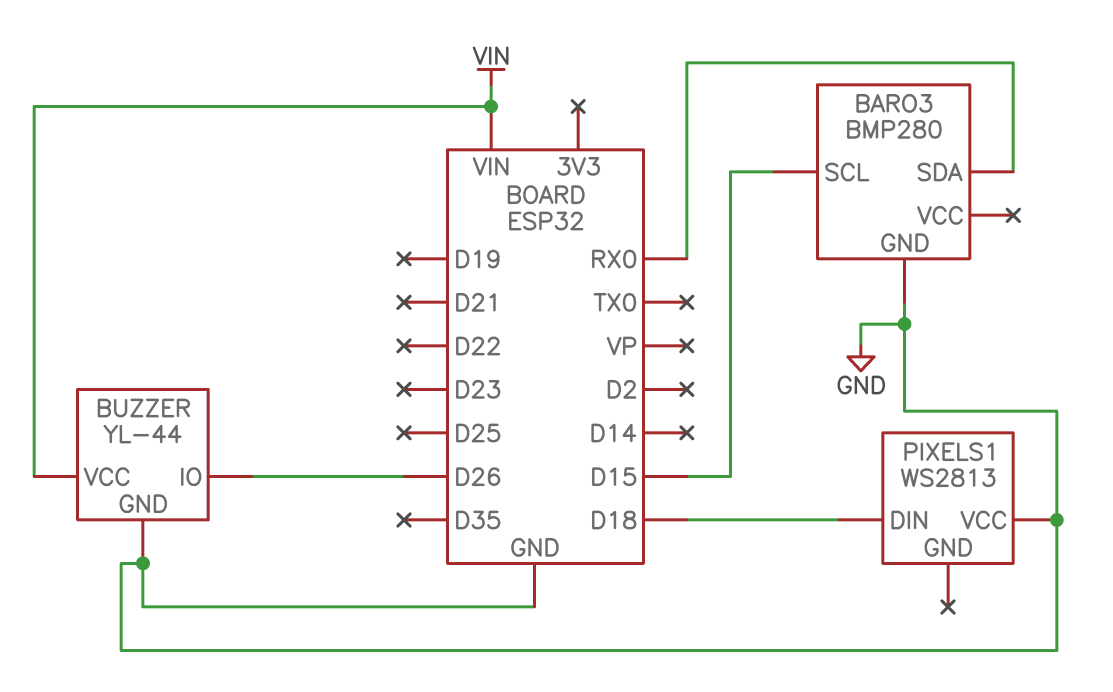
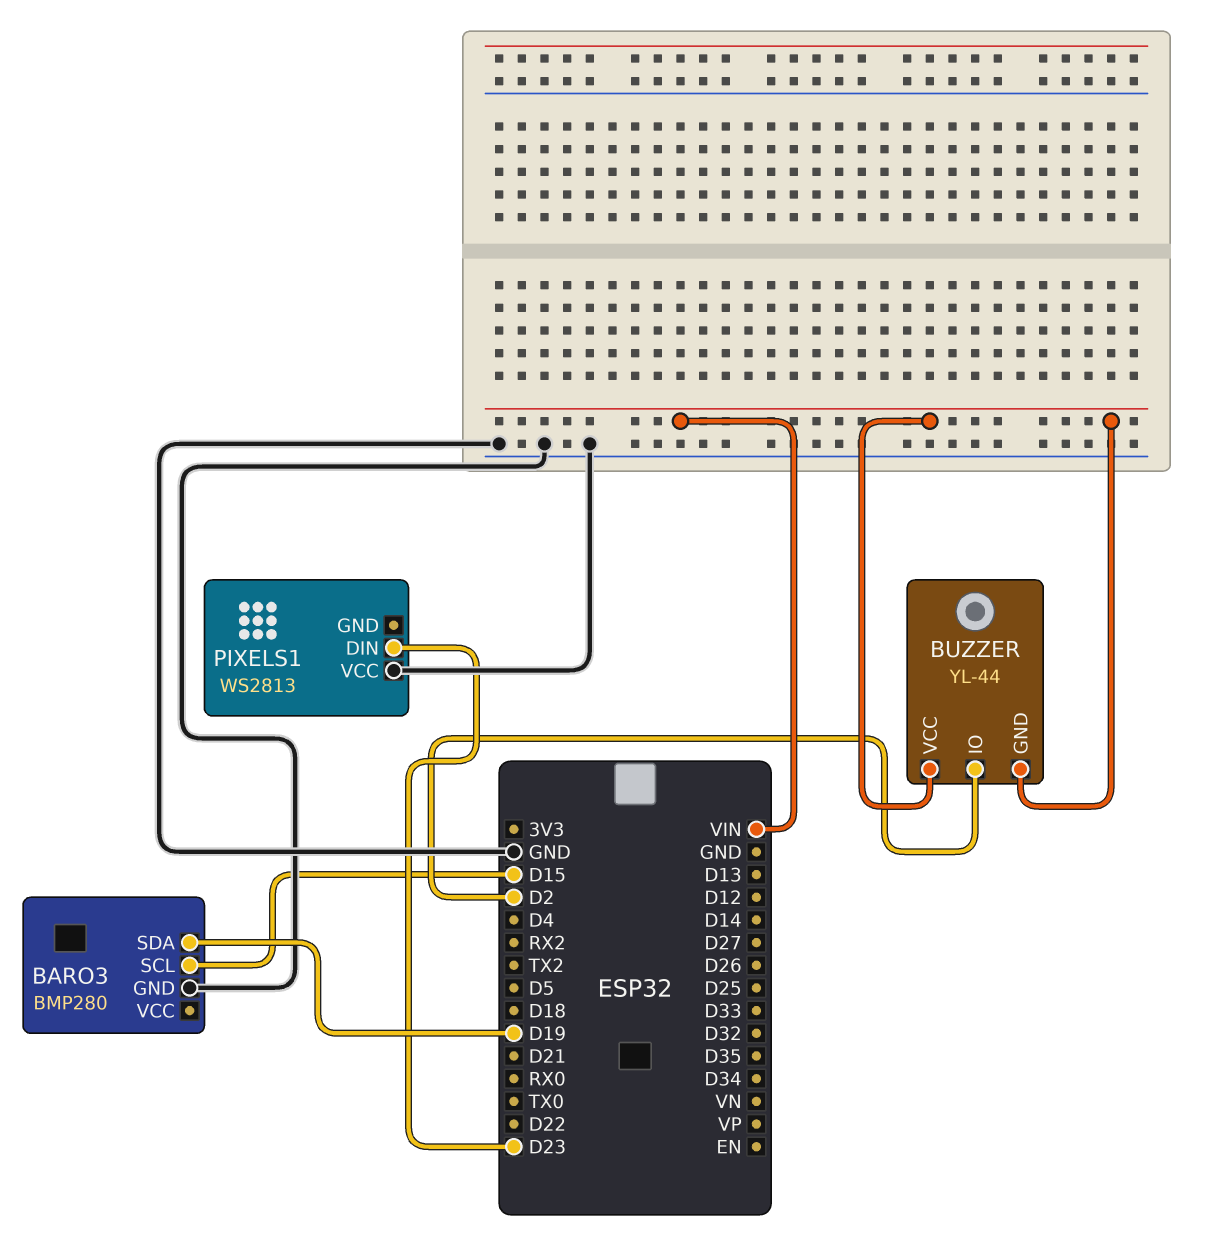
BARO3 pin SDA: RX0 -> D19
BUZZER pin GND: GND -> VIN
BUZZER pin IO: D26 -> D2
PIXELS1 pin DIN: D18 -> D23

